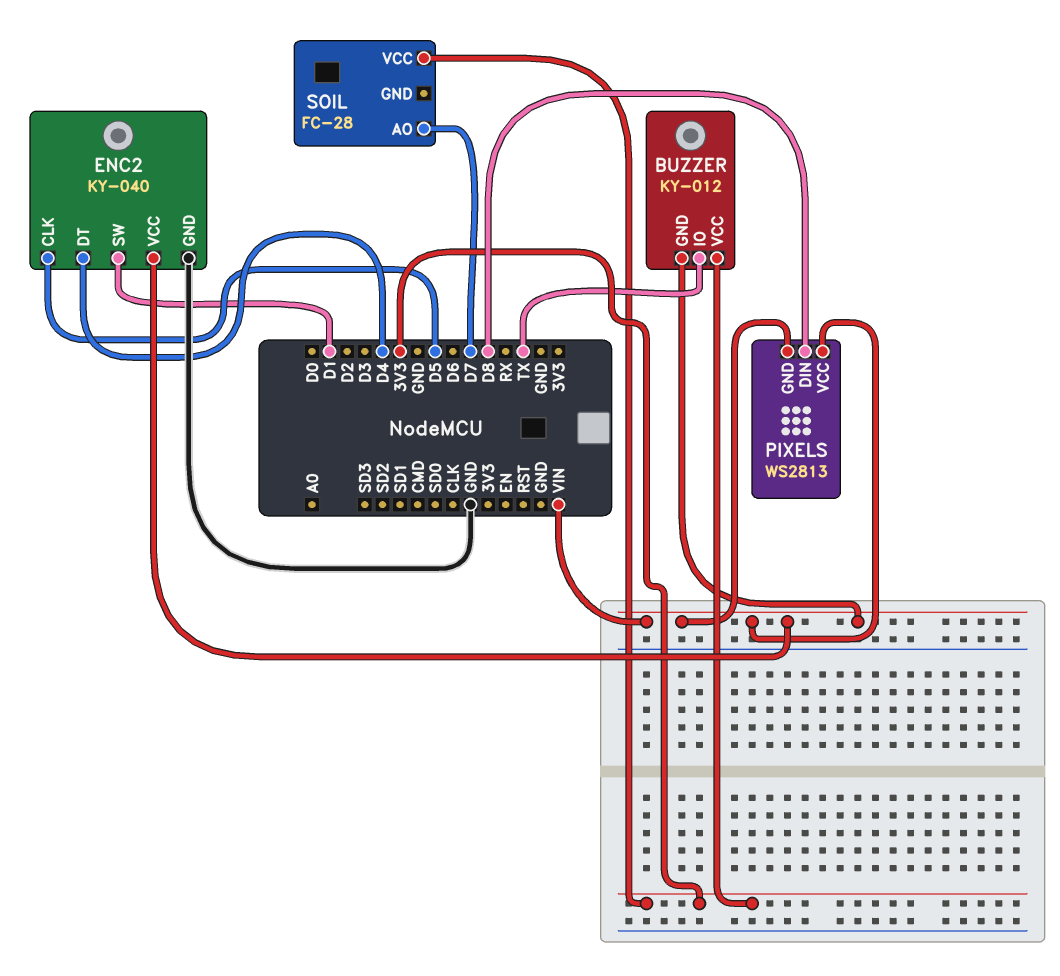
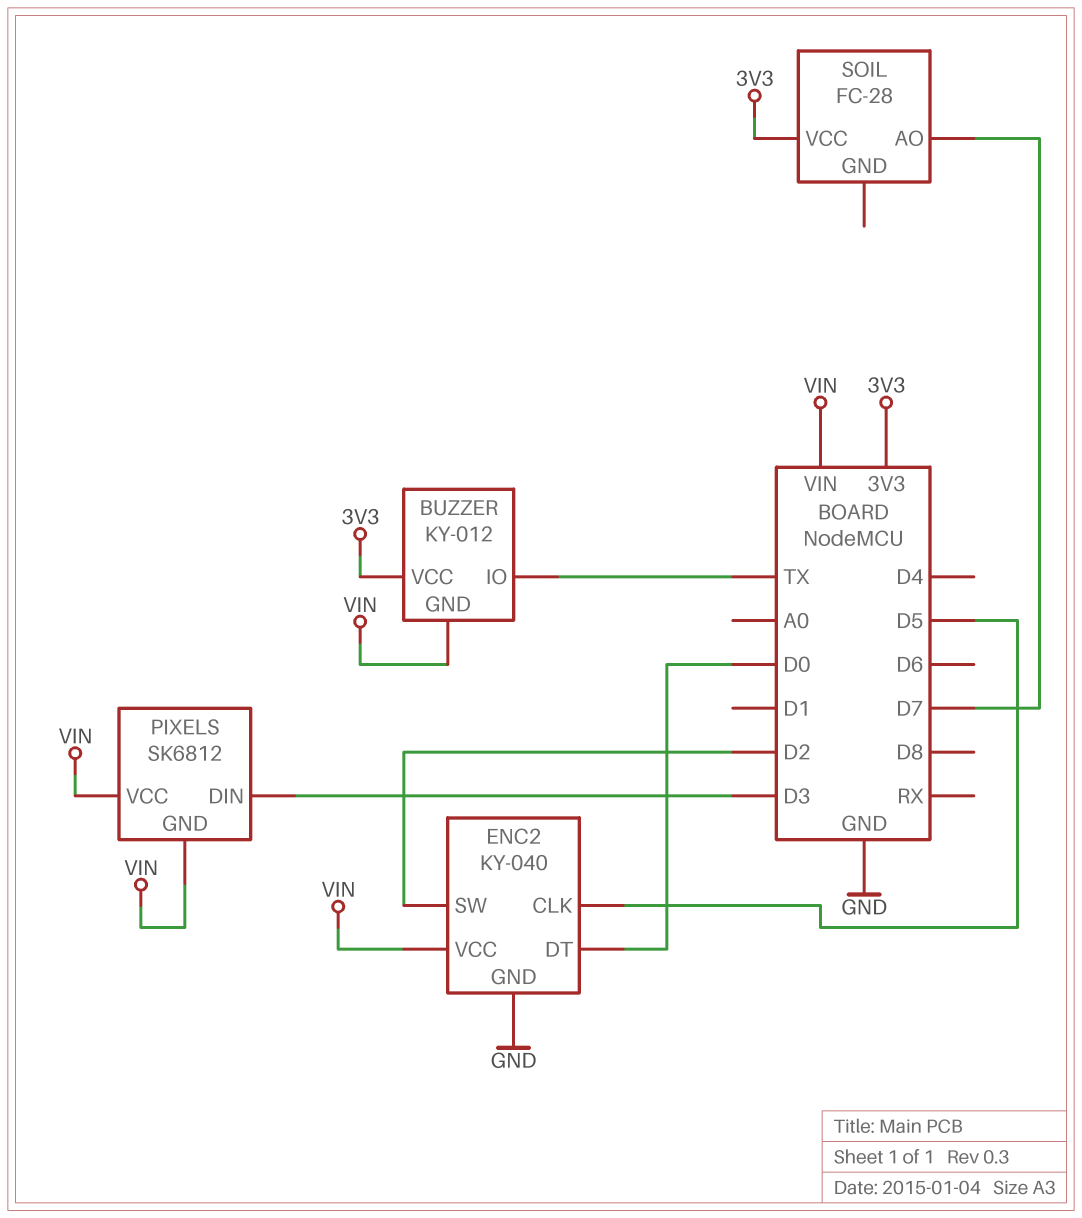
ENC2 pin DT: D4 -> D0
ENC2 pin SW: D1 -> D2
PIXELS: WS2813 -> SK6812
PIXELS pin DIN: D8 -> D3

